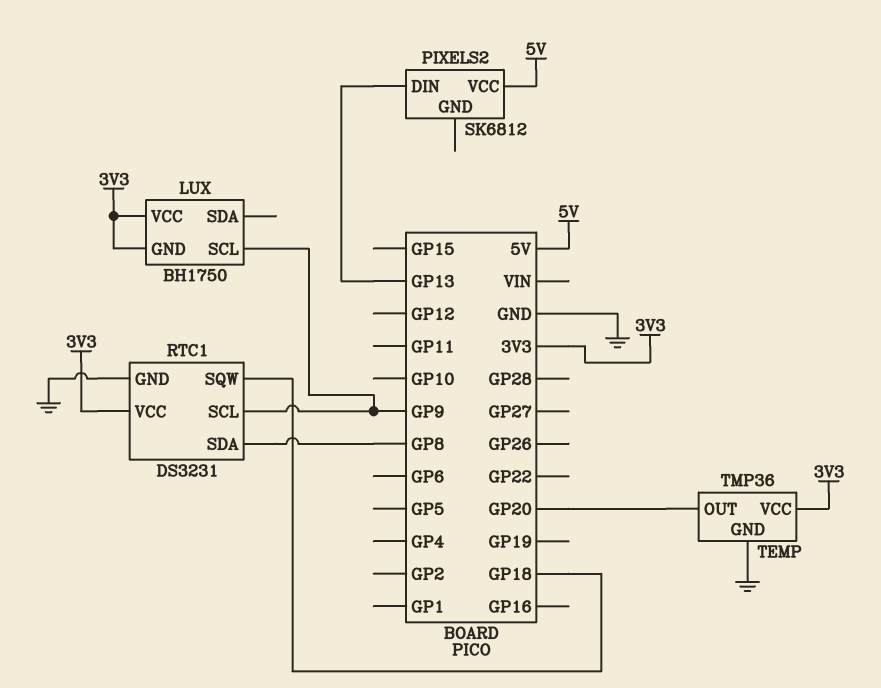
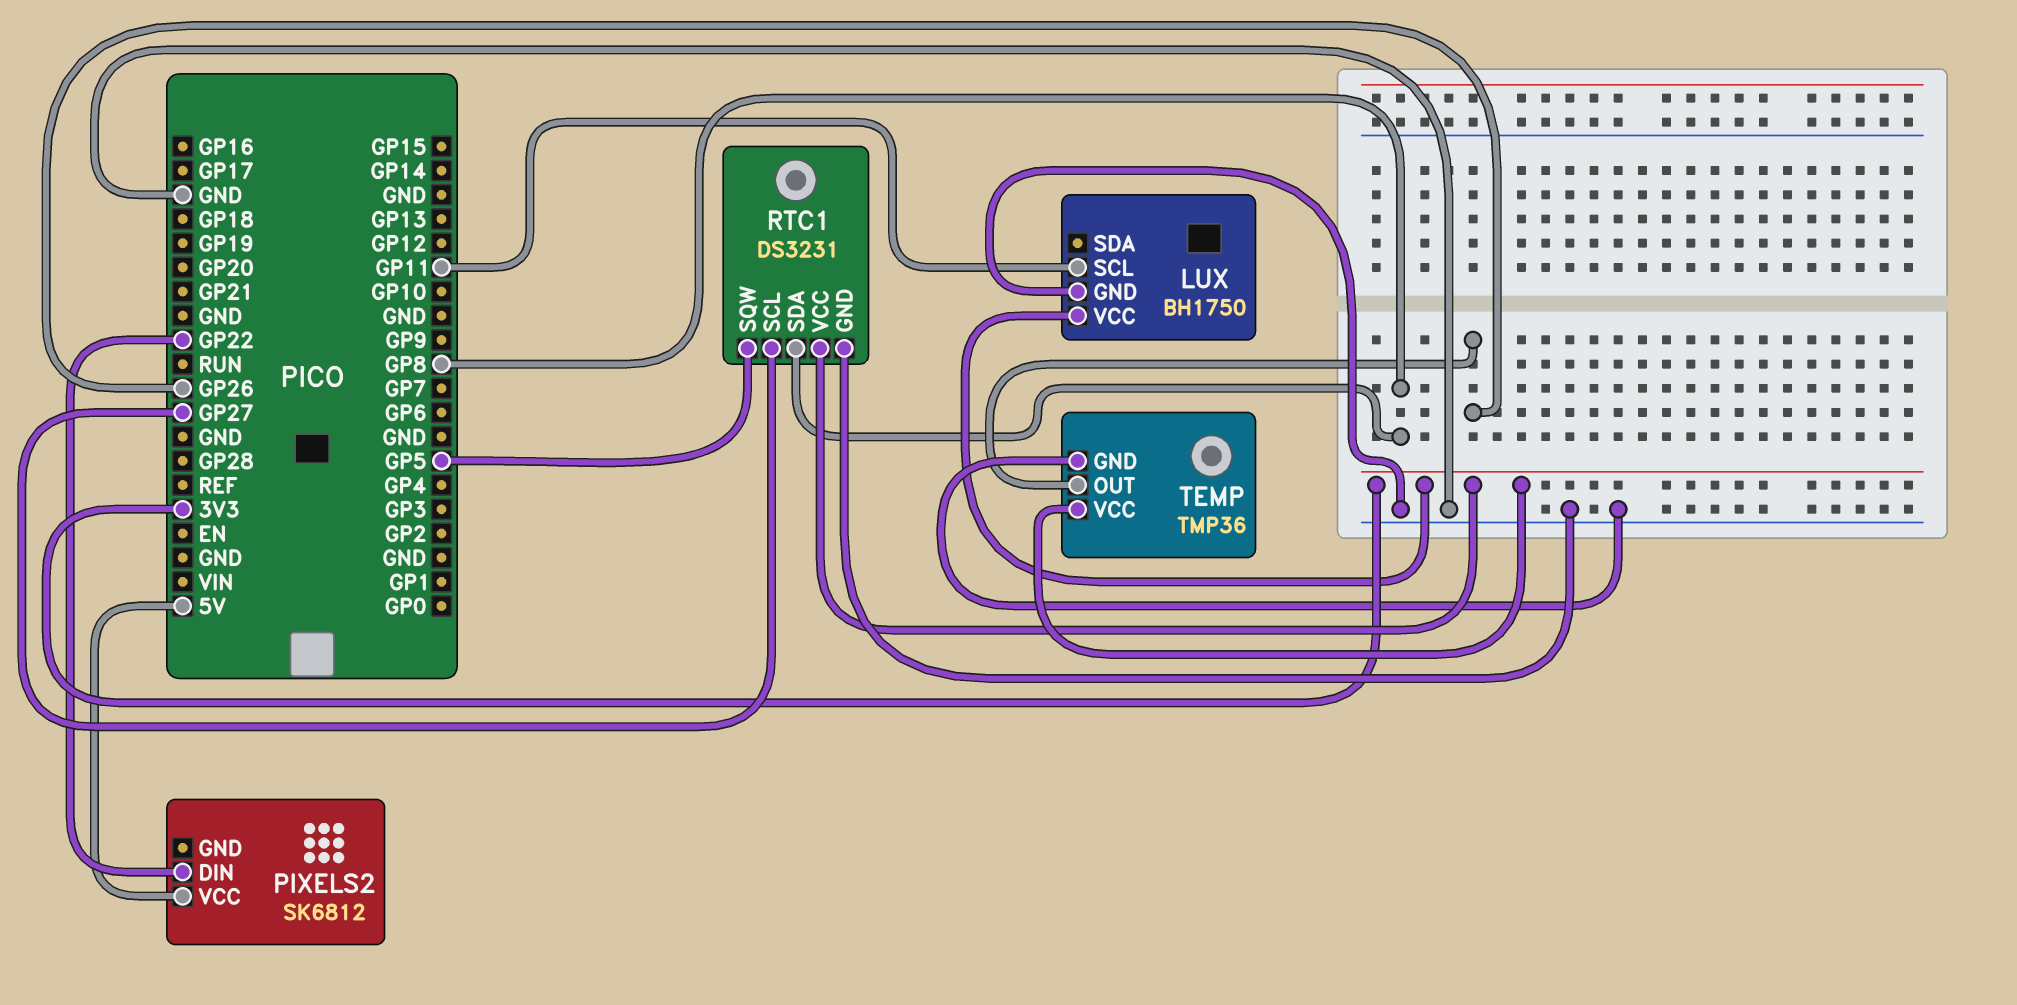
LUX pin GND: 3V3 -> GND
LUX pin SCL: GP9 -> GP11
PIXELS2 pin DIN: GP13 -> GP22
RTC1 pin SCL: GP9 -> GP27
RTC1 pin SQW: GP18 -> GP5
TEMP pin OUT: GP20 -> GP26

